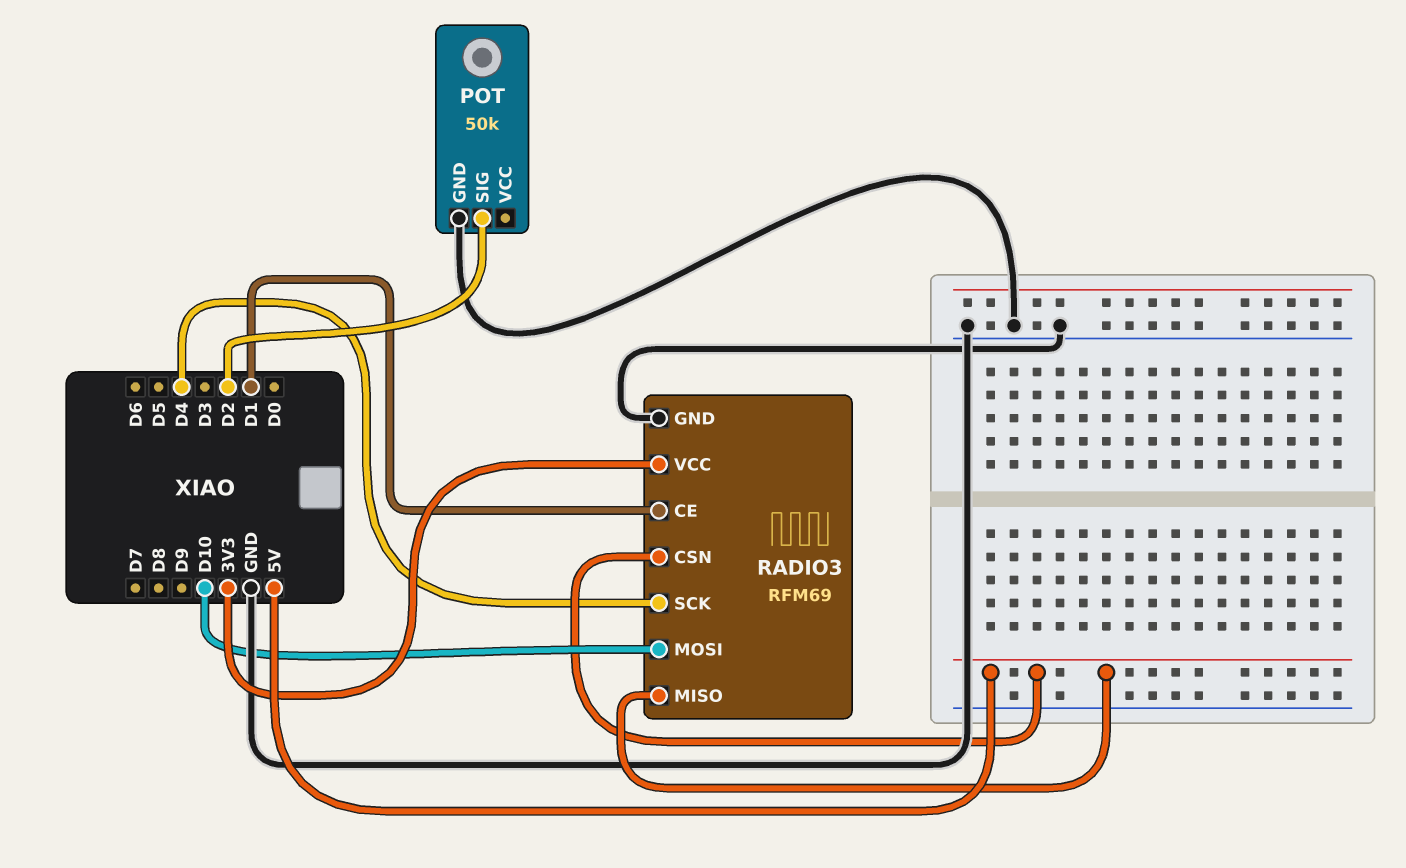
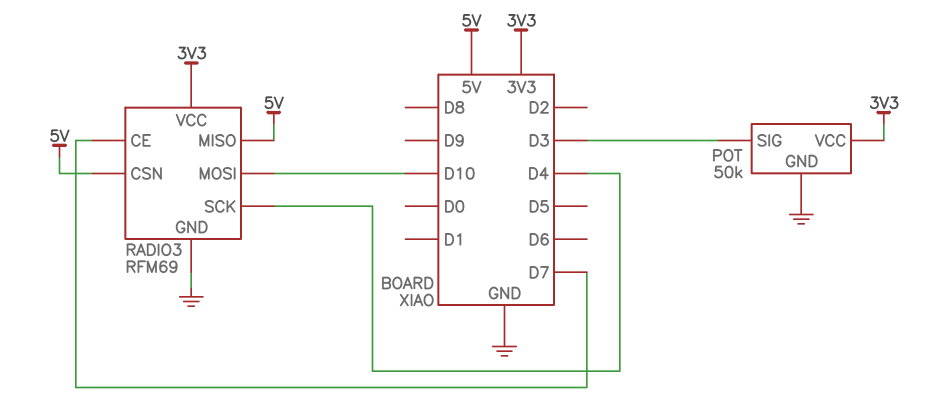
POT pin SIG: D2 -> D3
POT pin VCC: none -> 3V3
RADIO3 pin CE: D1 -> D7

